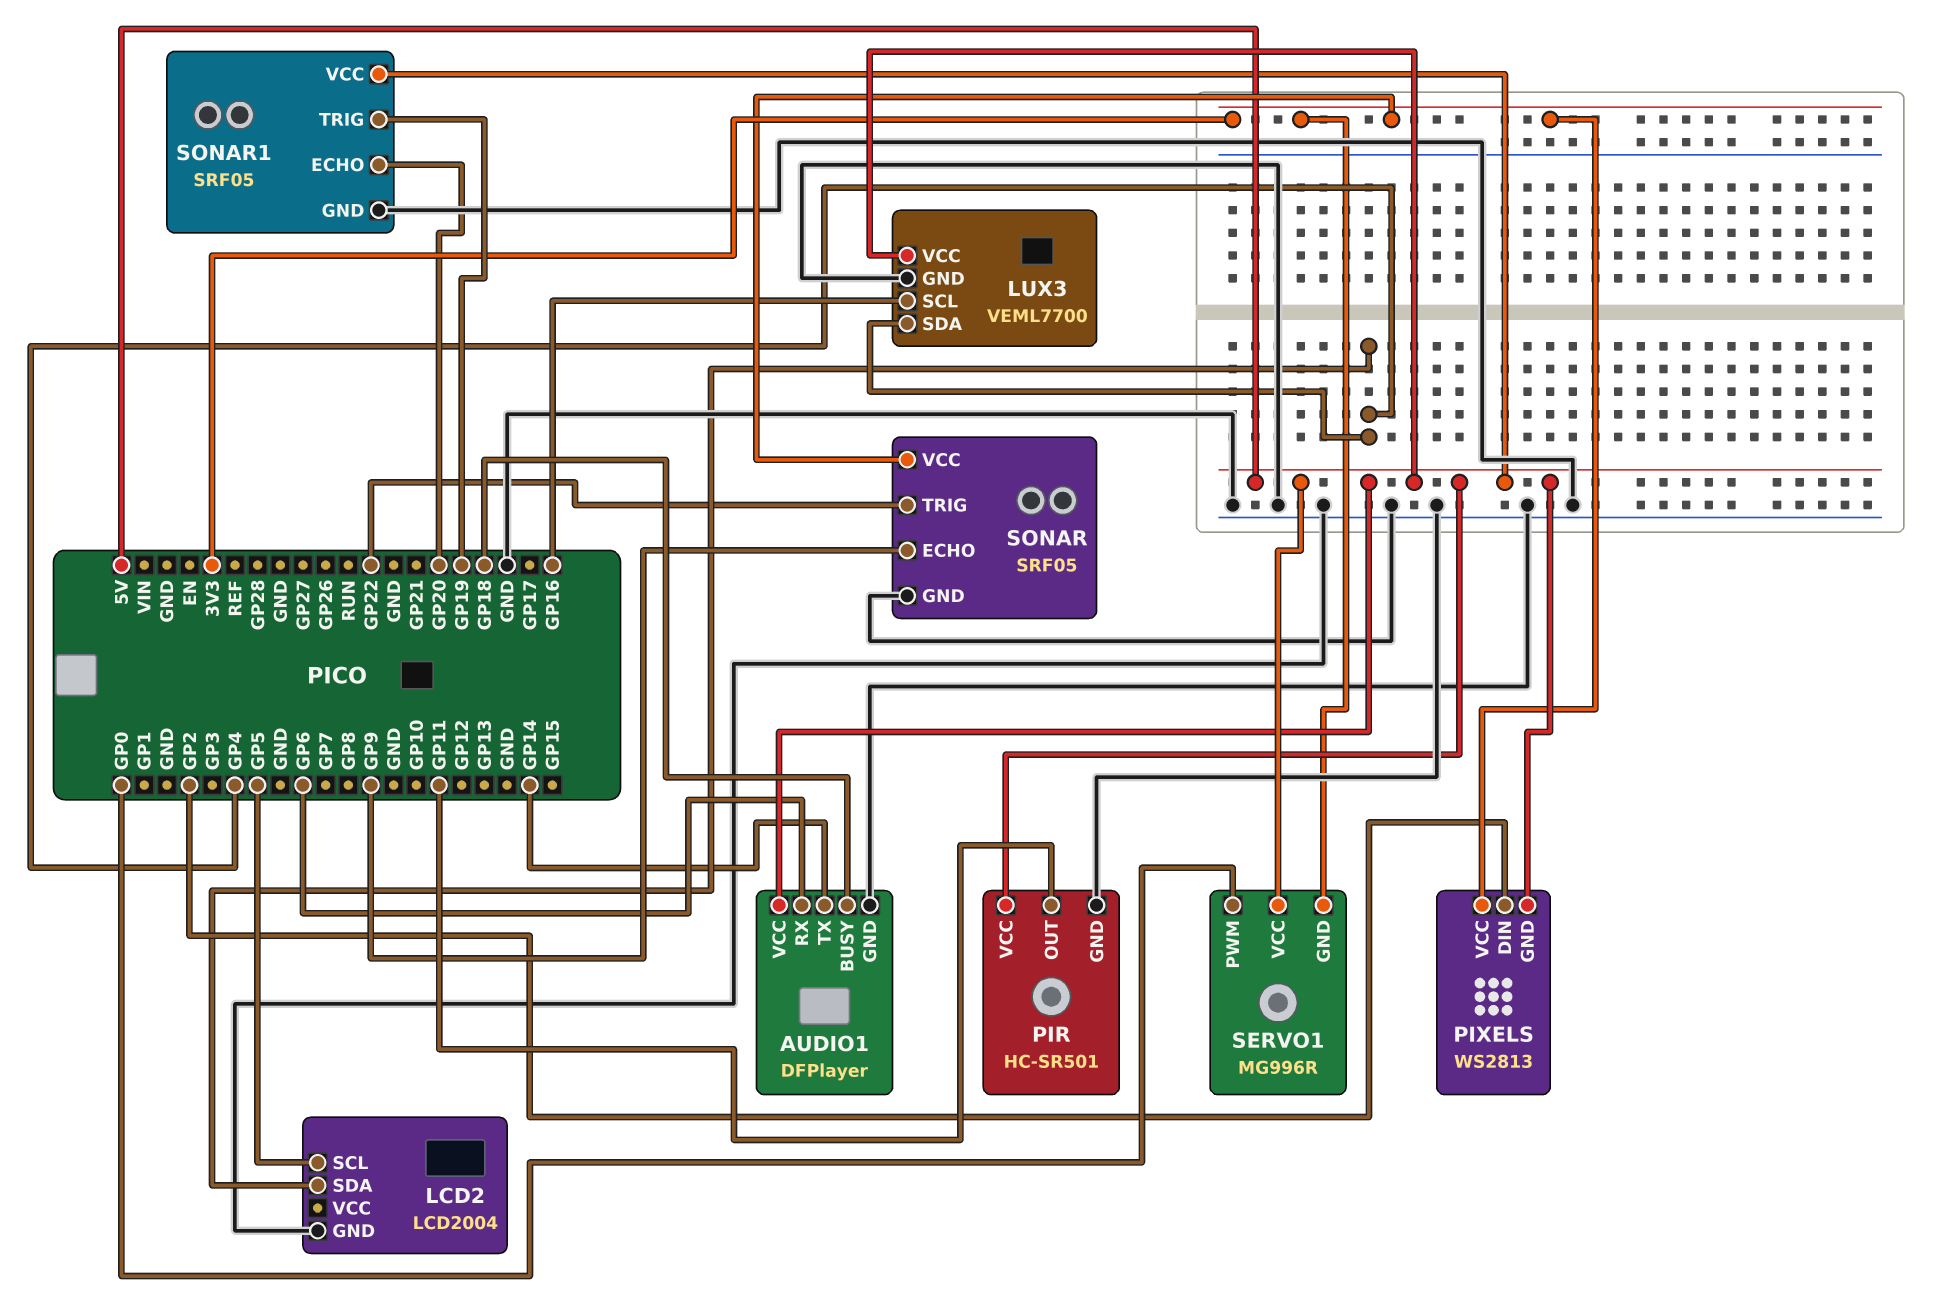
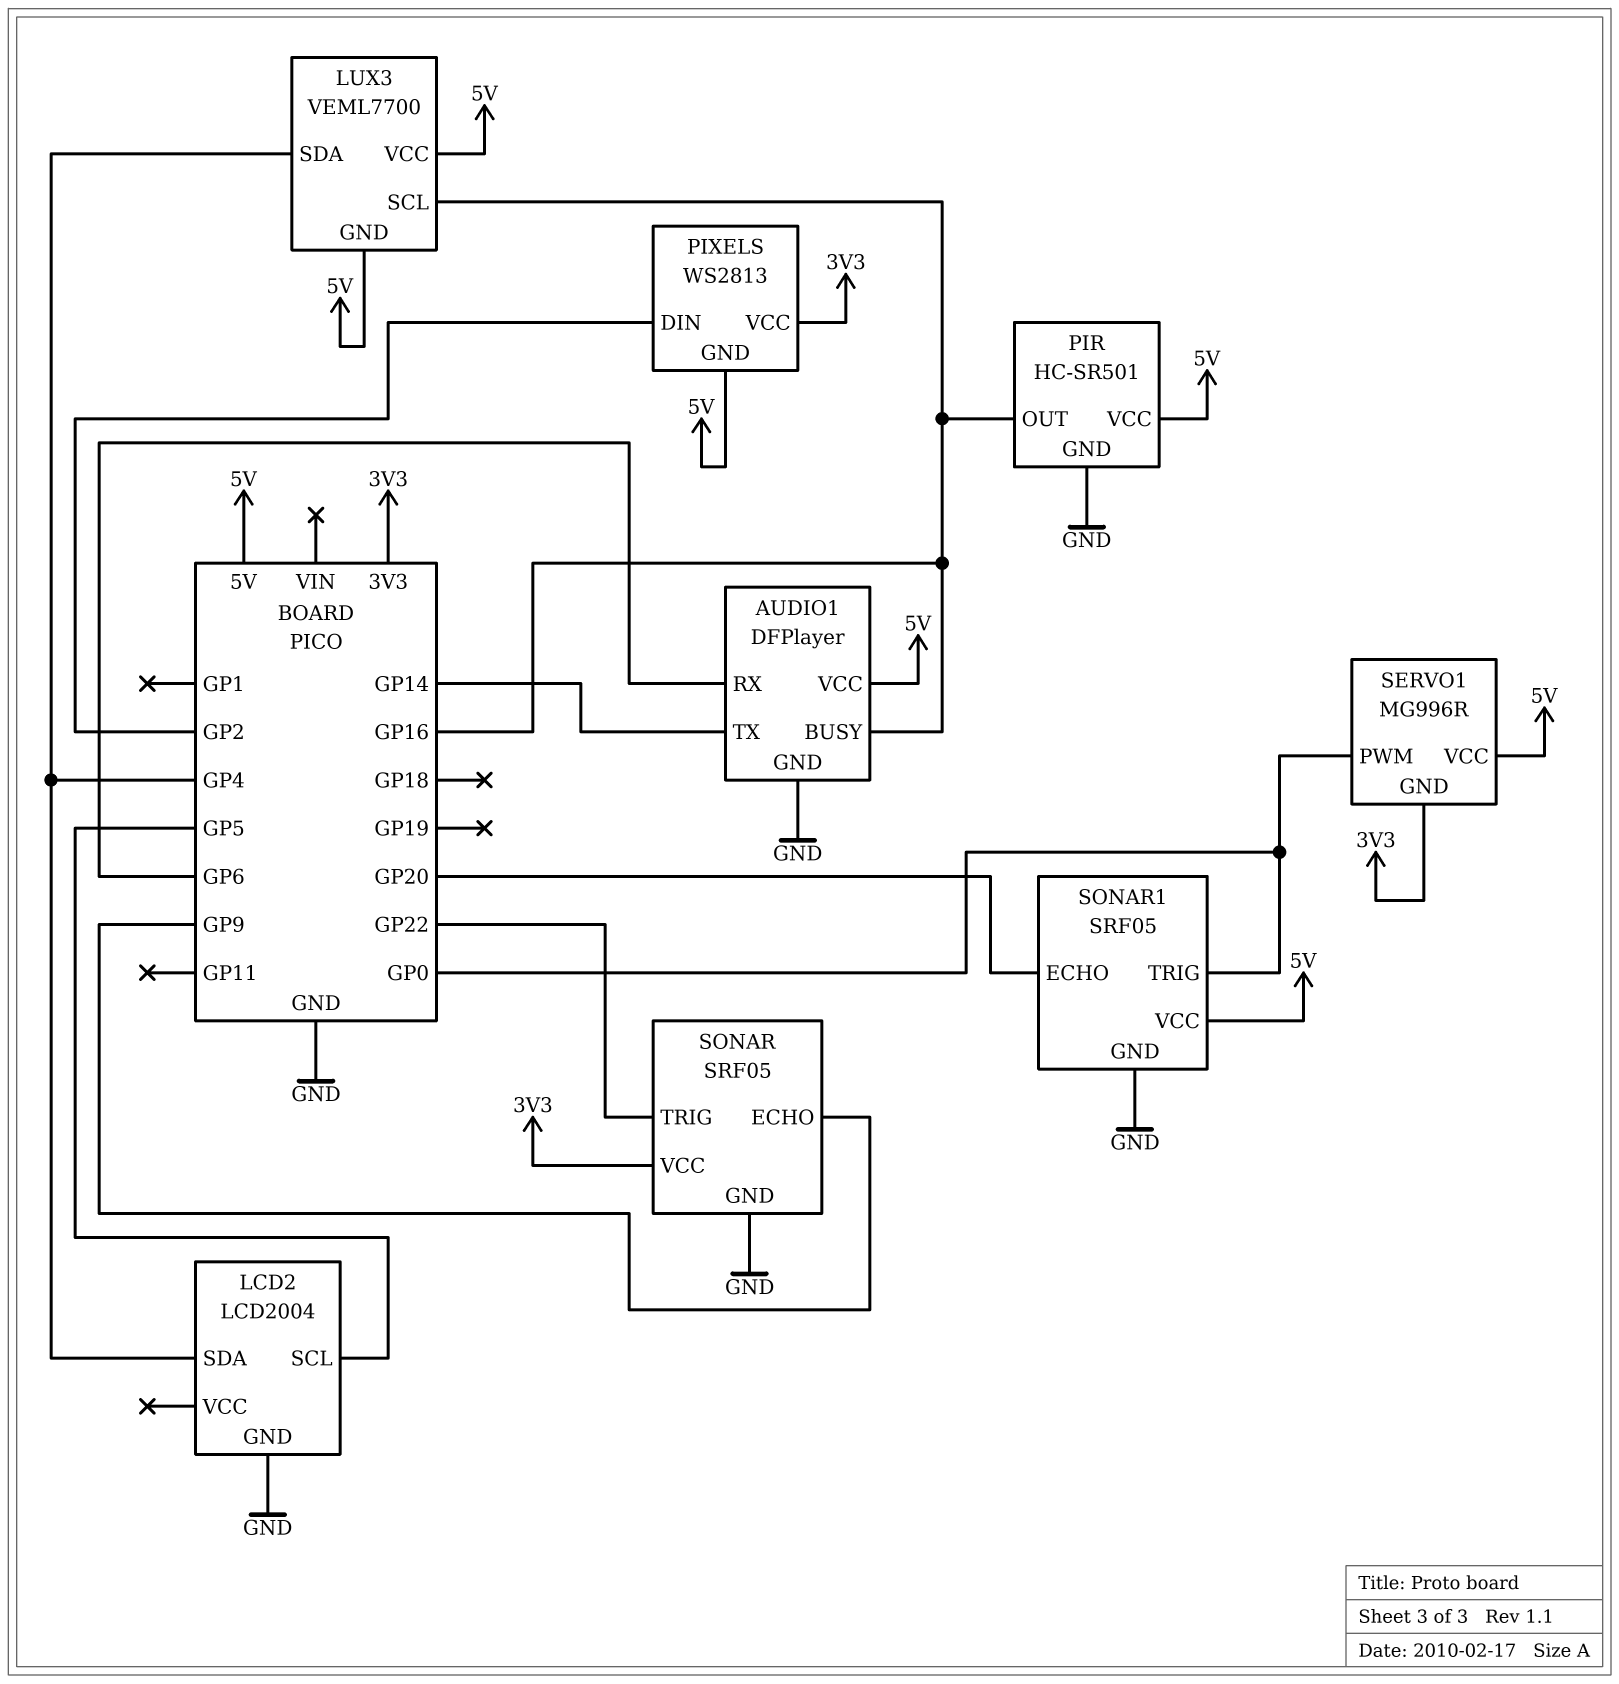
AUDIO1 pin BUSY: GP18 -> GP16
LUX3 pin GND: GND -> 5V
PIR pin OUT: GP11 -> GP16
SONAR1 pin TRIG: GP19 -> GP0

